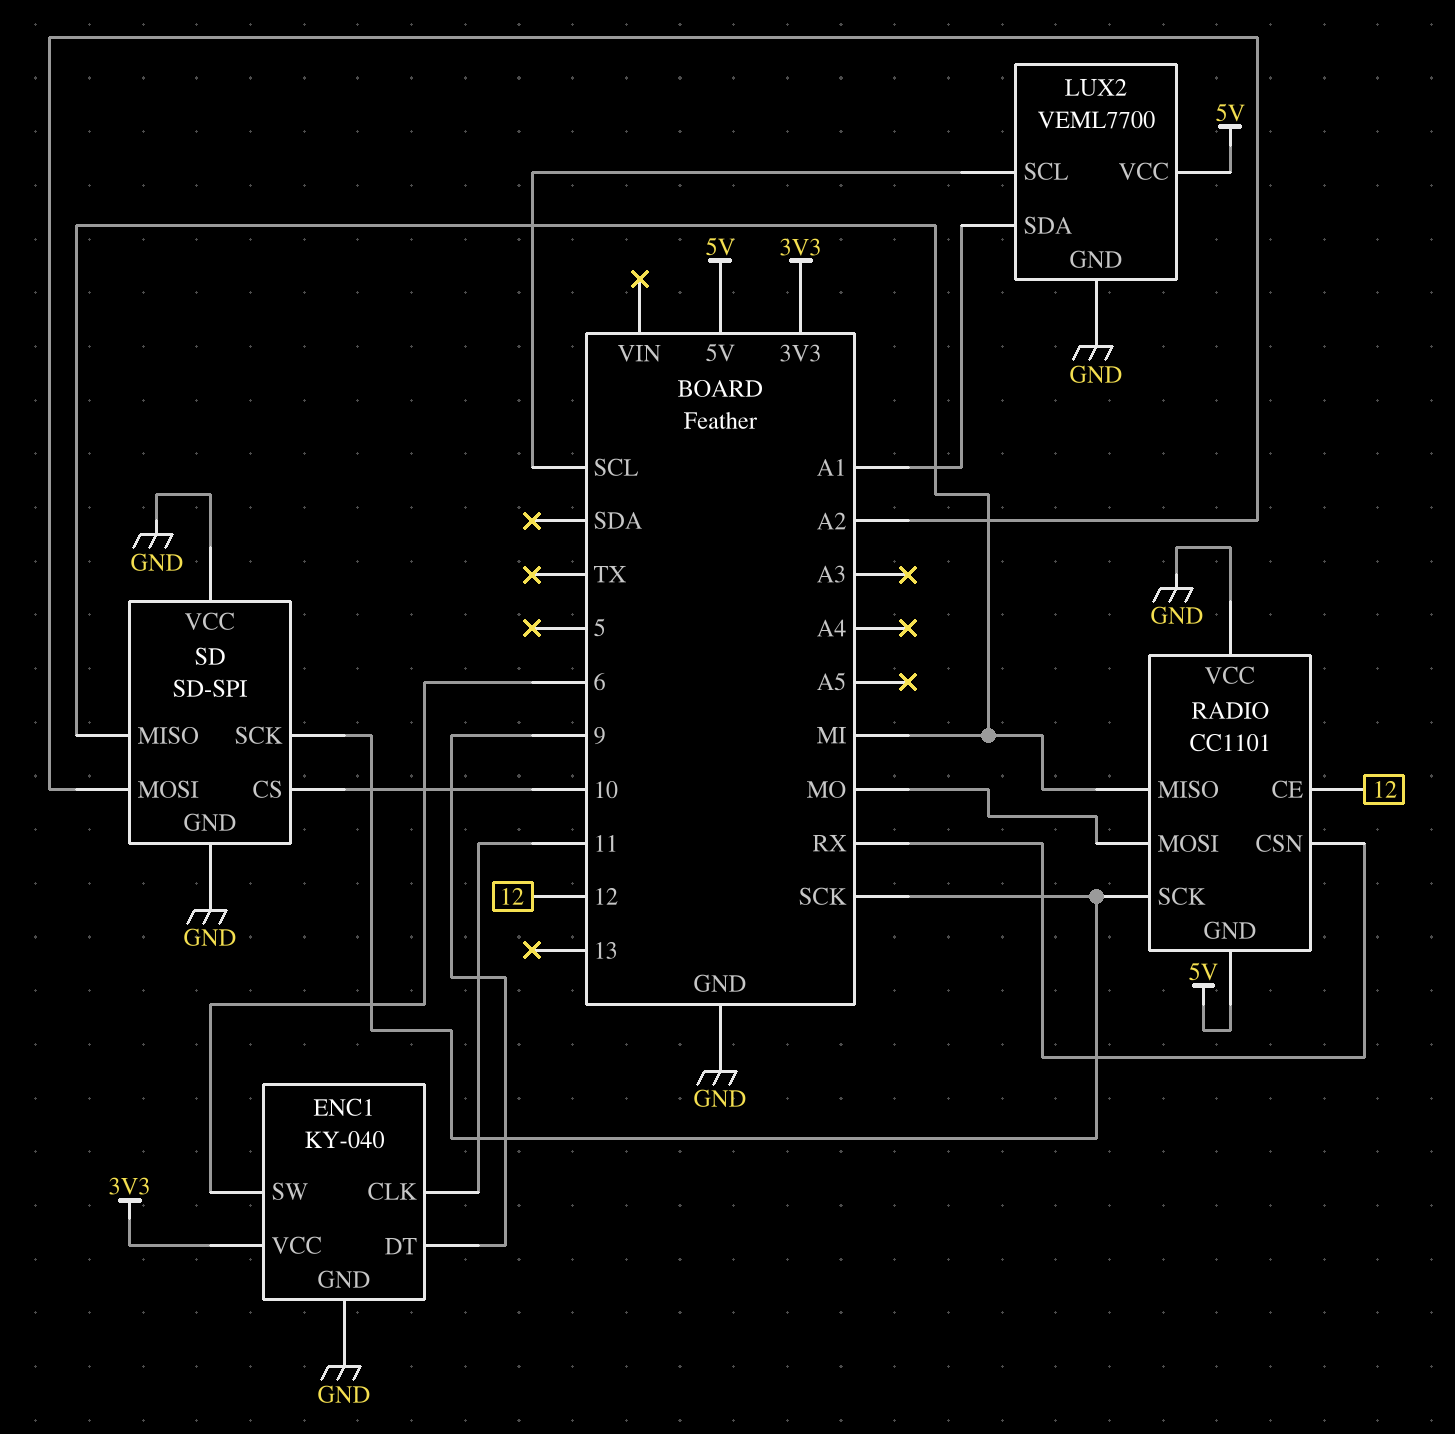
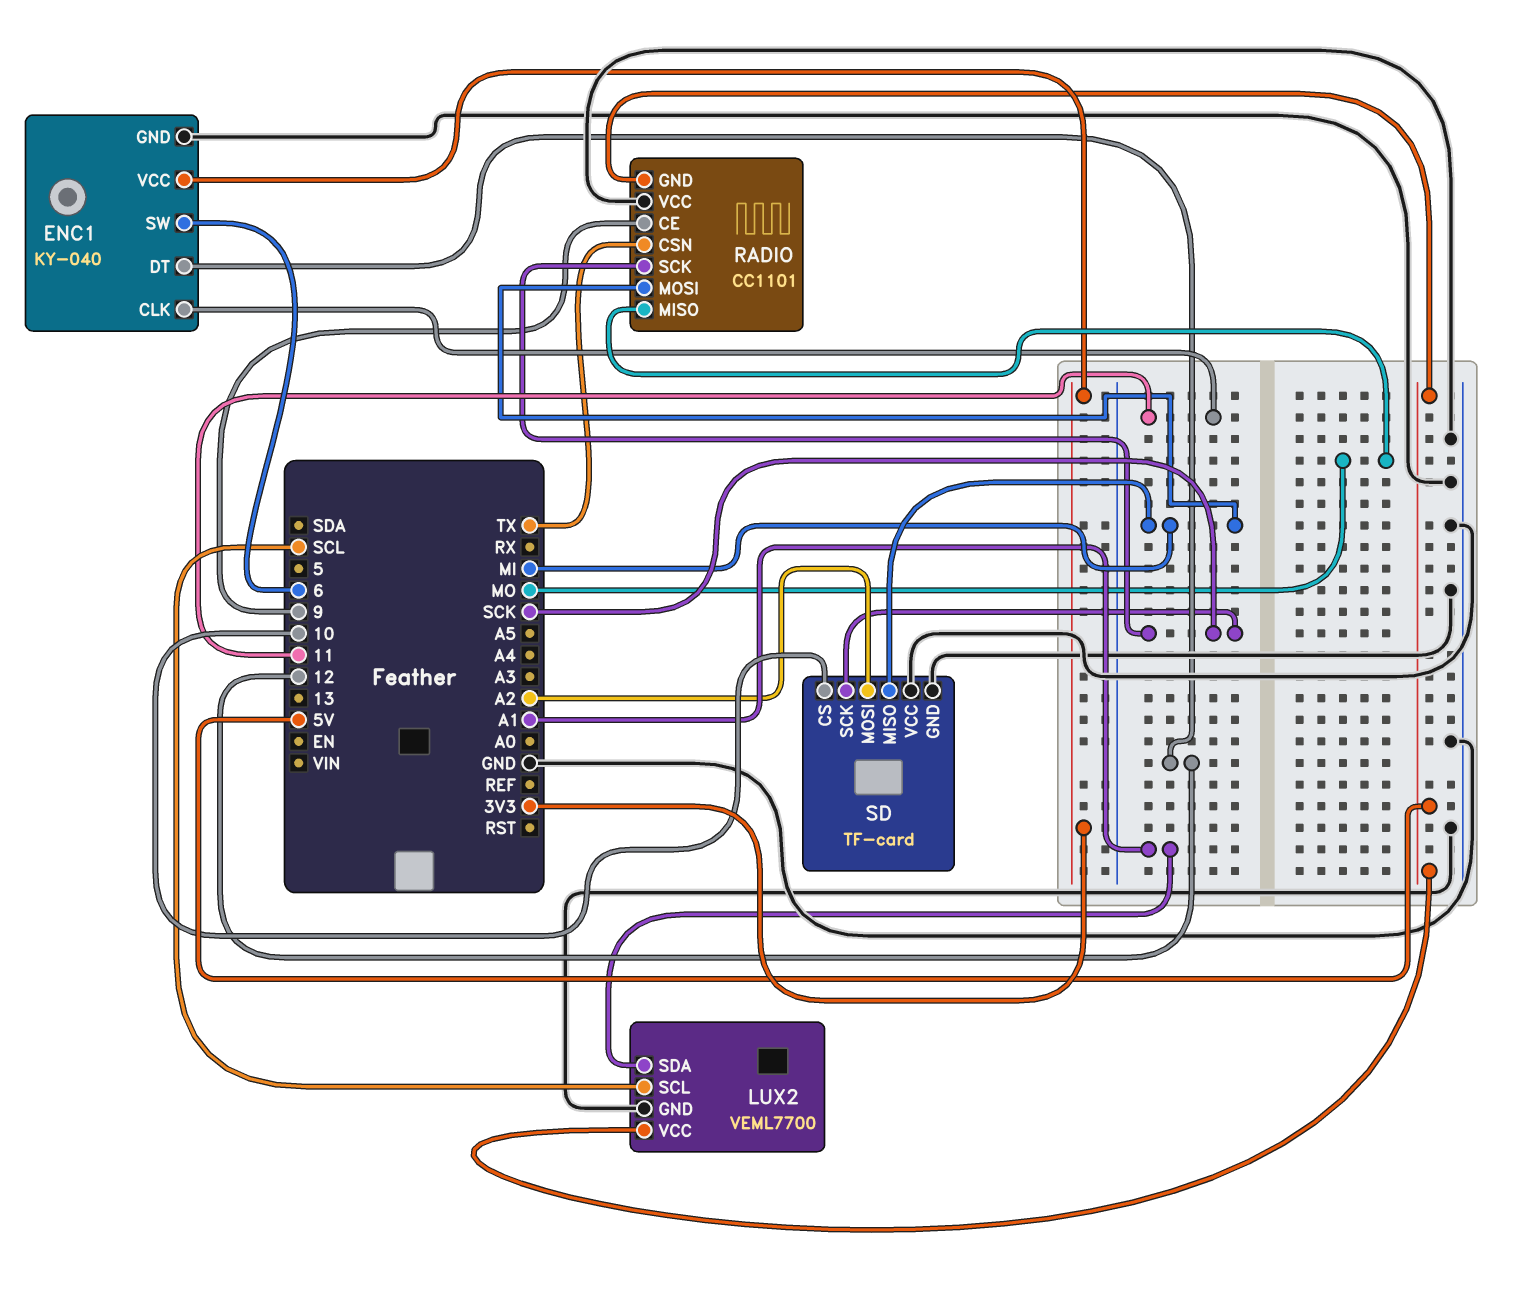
ENC1 pin DT: 9 -> 12
RADIO pin CE: 12 -> 9
RADIO pin CSN: RX -> TX
RADIO pin MISO: MI -> MO
RADIO pin MOSI: MO -> MI
SD: SD-SPI -> TF-card

